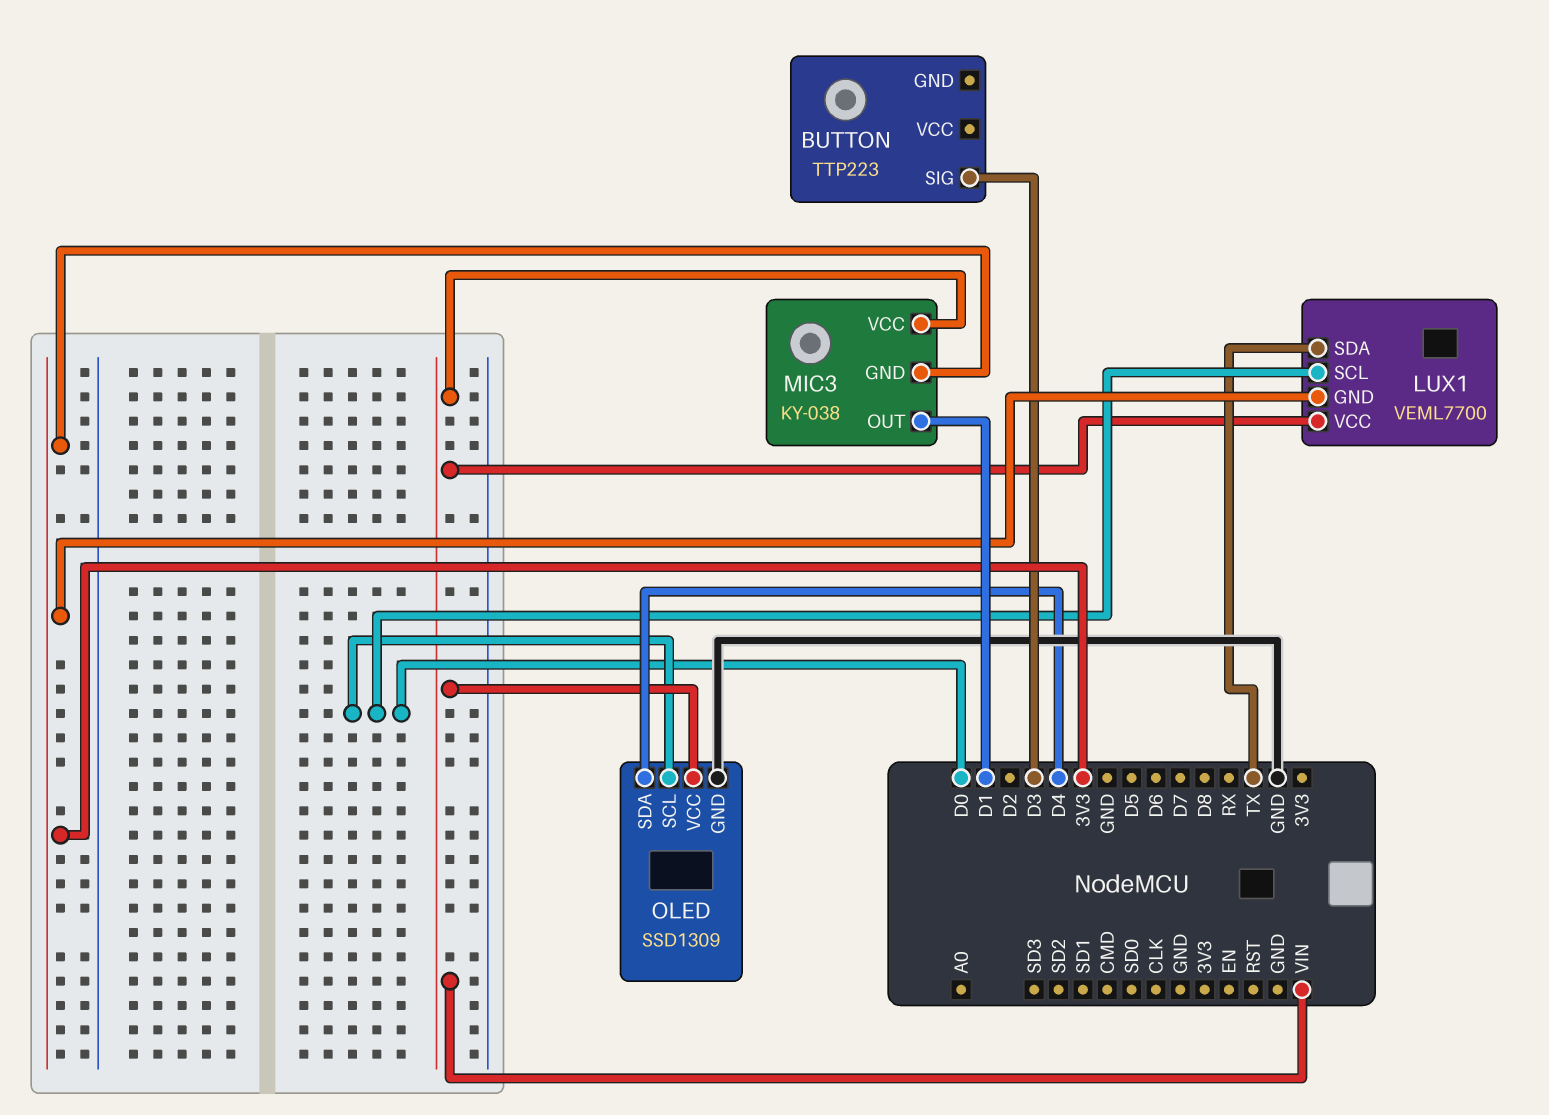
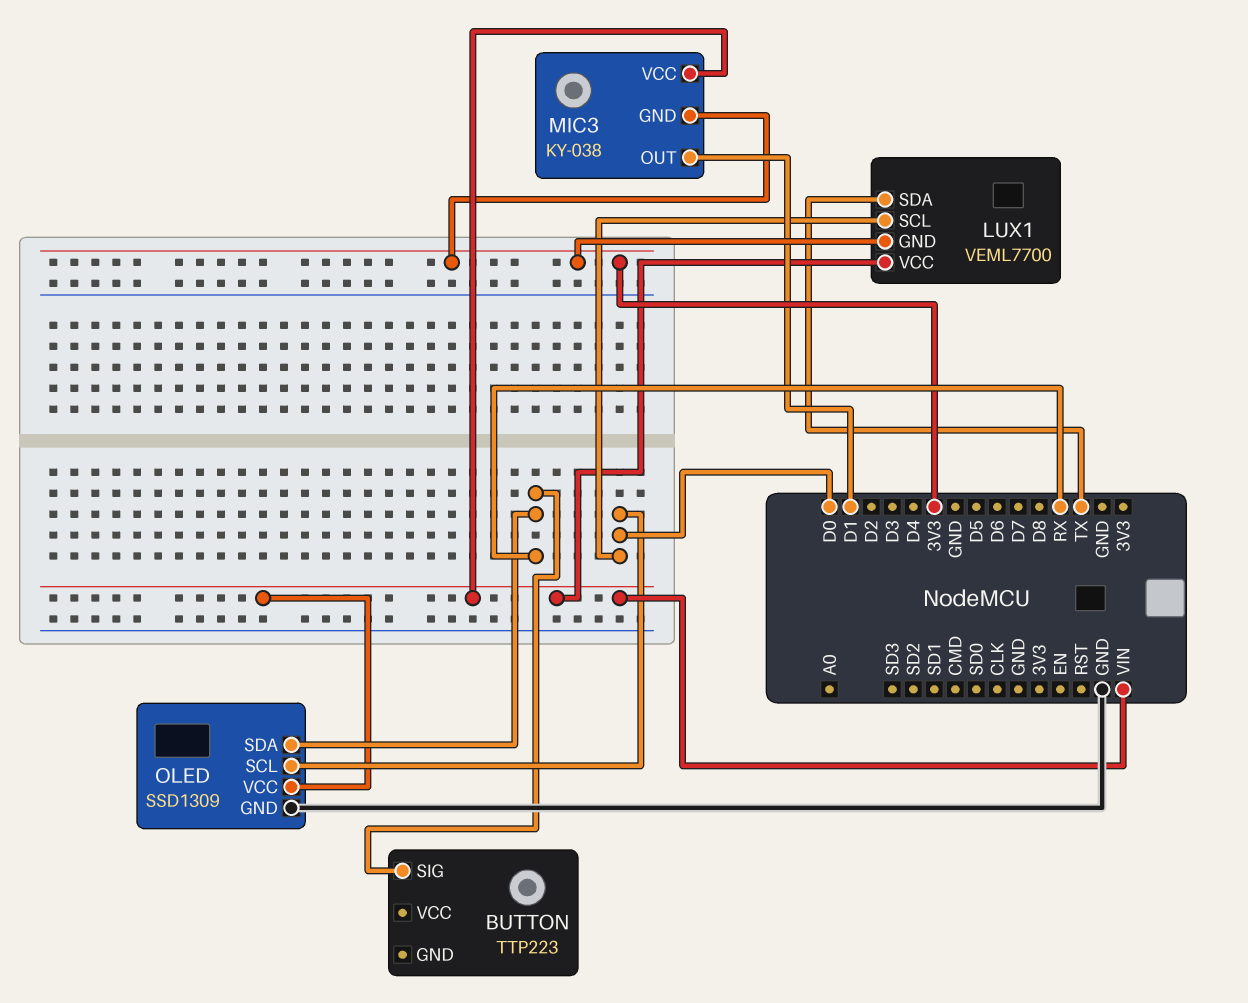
BUTTON pin SIG: D3 -> RX
OLED pin SDA: D4 -> RX

